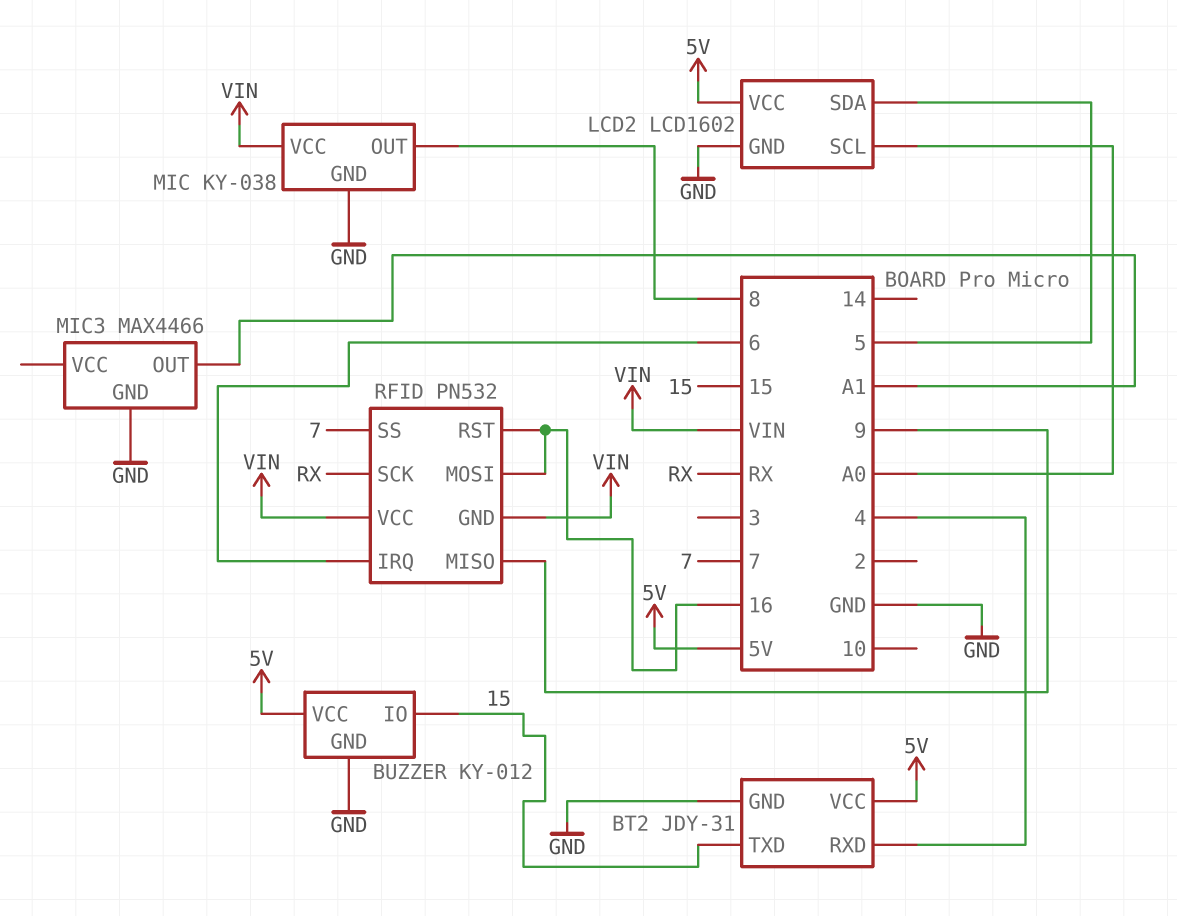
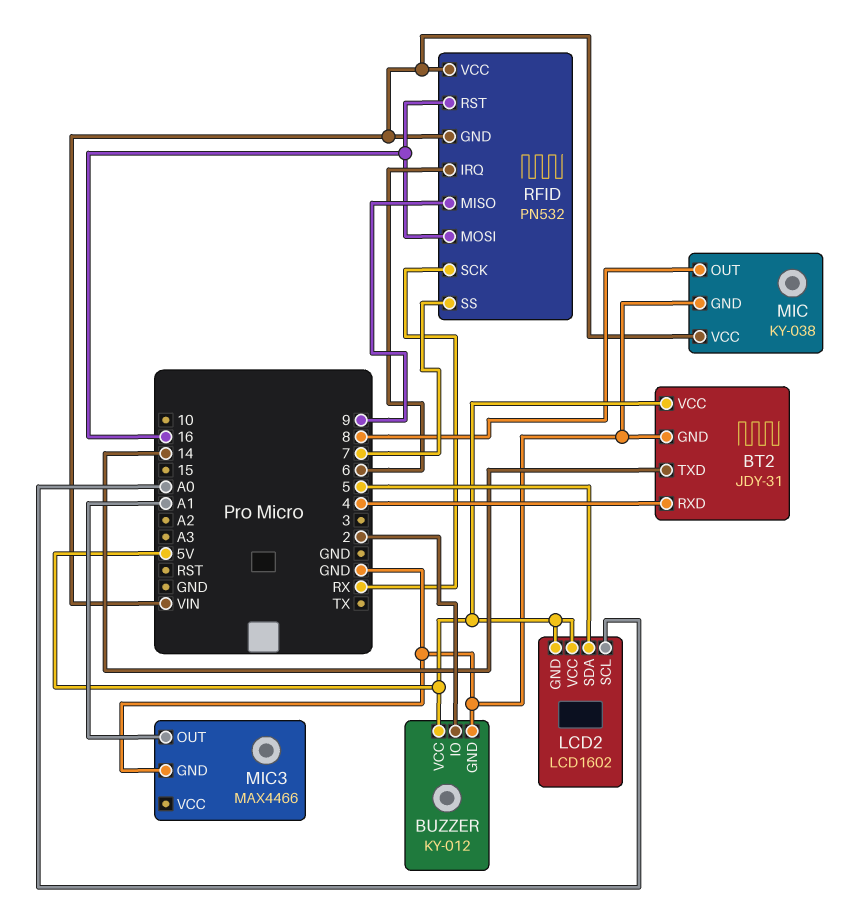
BT2 pin TXD: 15 -> 14
BUZZER pin IO: 15 -> 2
LCD2 pin GND: GND -> 5V

